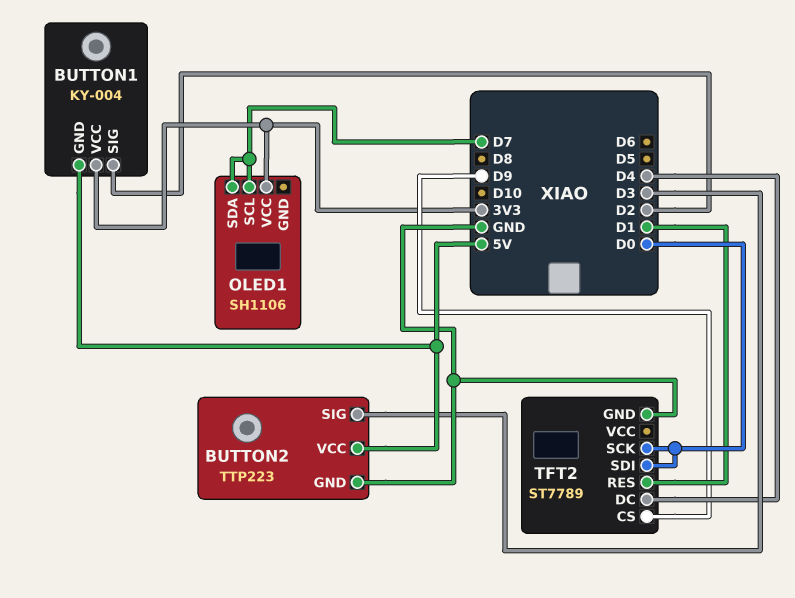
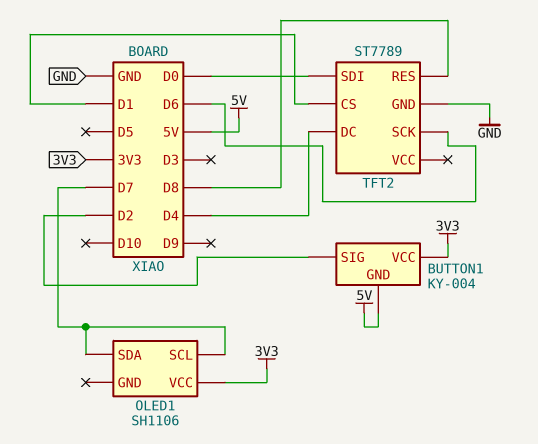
BUTTON2: TTP223 -> none
BUTTON2 pin GND: GND -> none
BUTTON2 pin SIG: D3 -> none
BUTTON2 pin VCC: 5V -> none
TFT2 pin CS: D9 -> D1
TFT2 pin RES: D1 -> D8
TFT2 pin SCK: D0 -> D6

